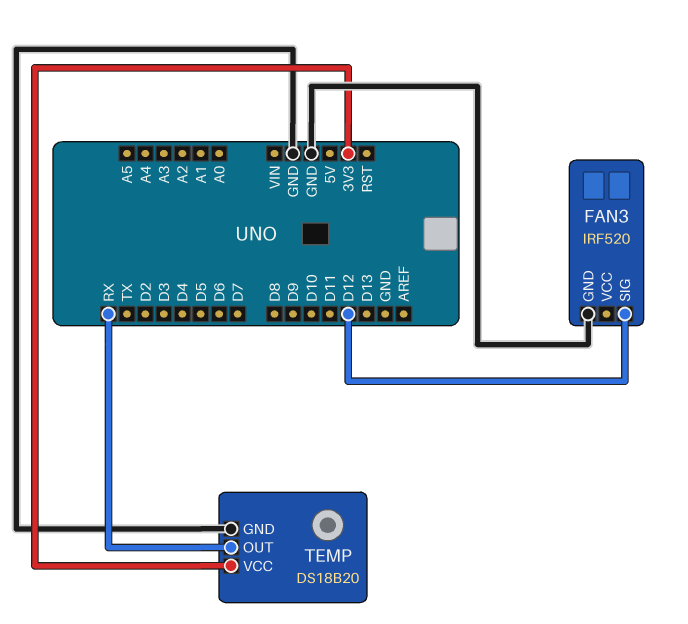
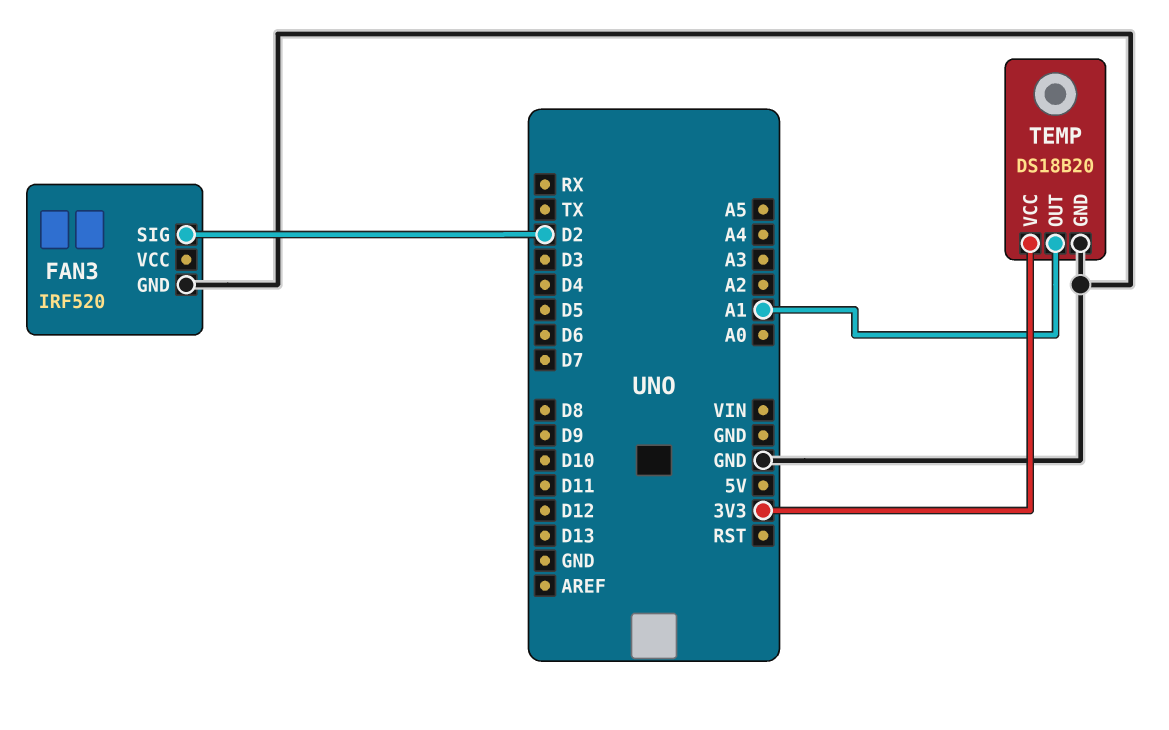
FAN3 pin SIG: D12 -> D2
TEMP pin OUT: RX -> A1

